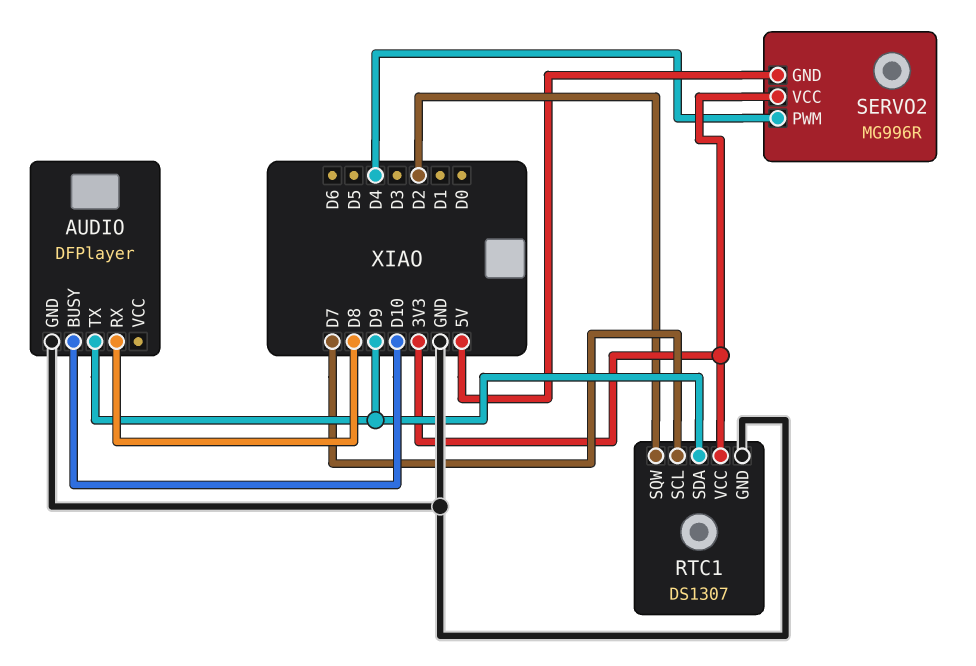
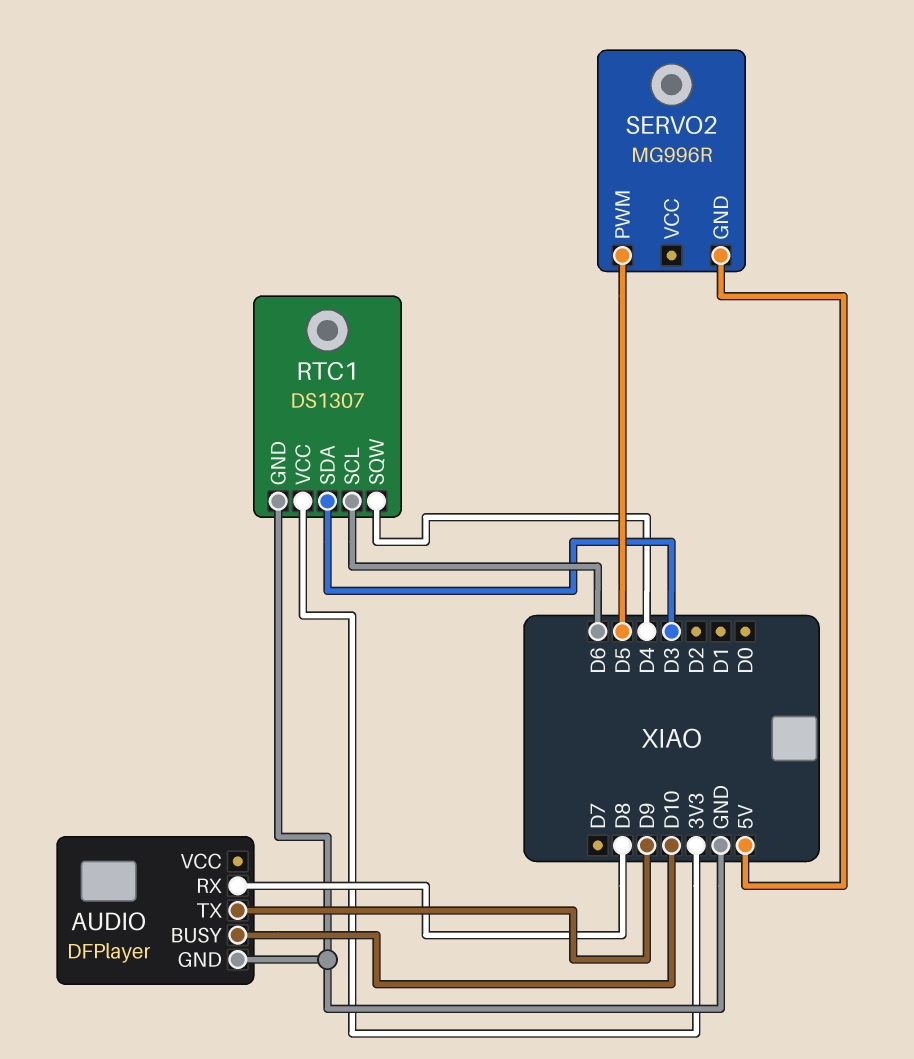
RTC1 pin SCL: D7 -> D6
RTC1 pin SDA: D9 -> D3
RTC1 pin SQW: D2 -> D4
SERVO2 pin PWM: D4 -> D5
SERVO2 pin VCC: 3V3 -> none

